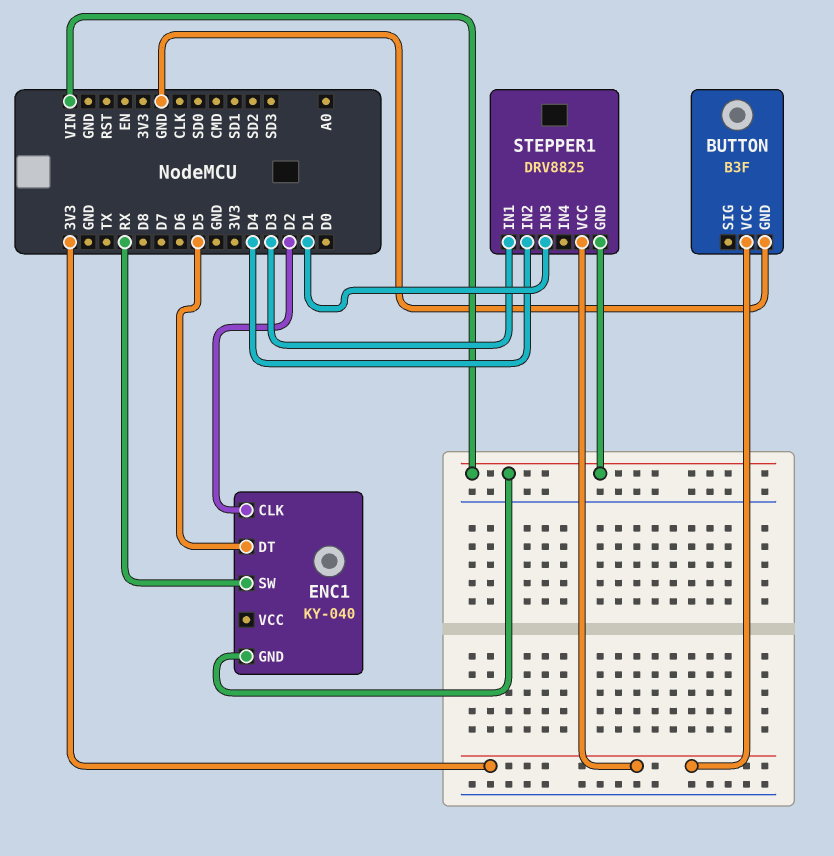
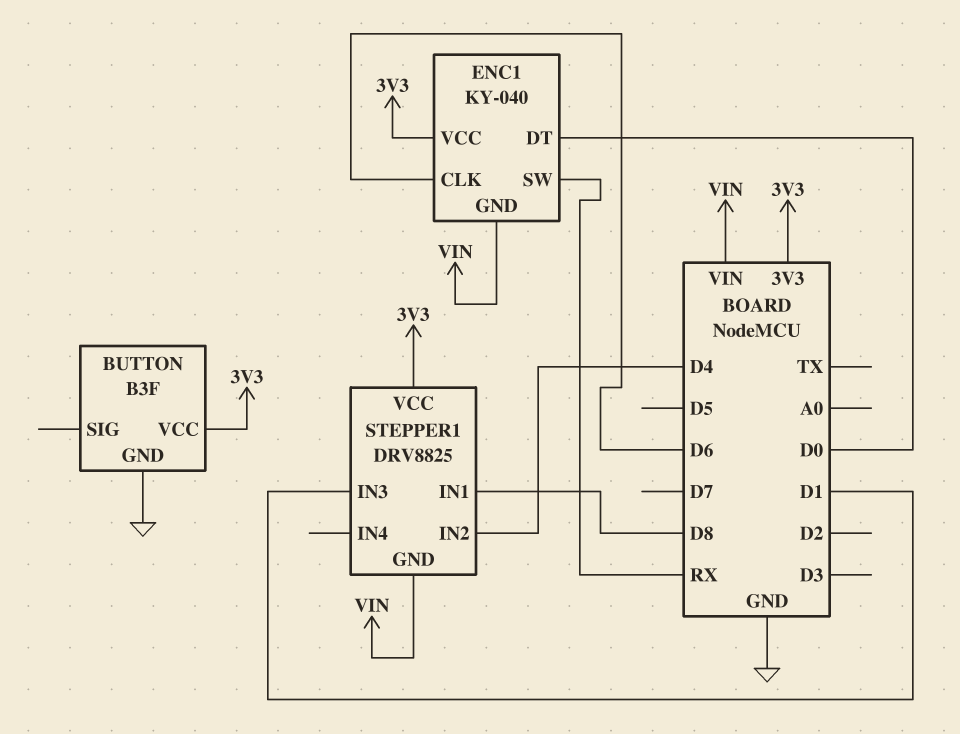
ENC1 pin CLK: D2 -> D6
ENC1 pin DT: D5 -> D0
ENC1 pin VCC: none -> 3V3
STEPPER1 pin IN1: D3 -> D8

